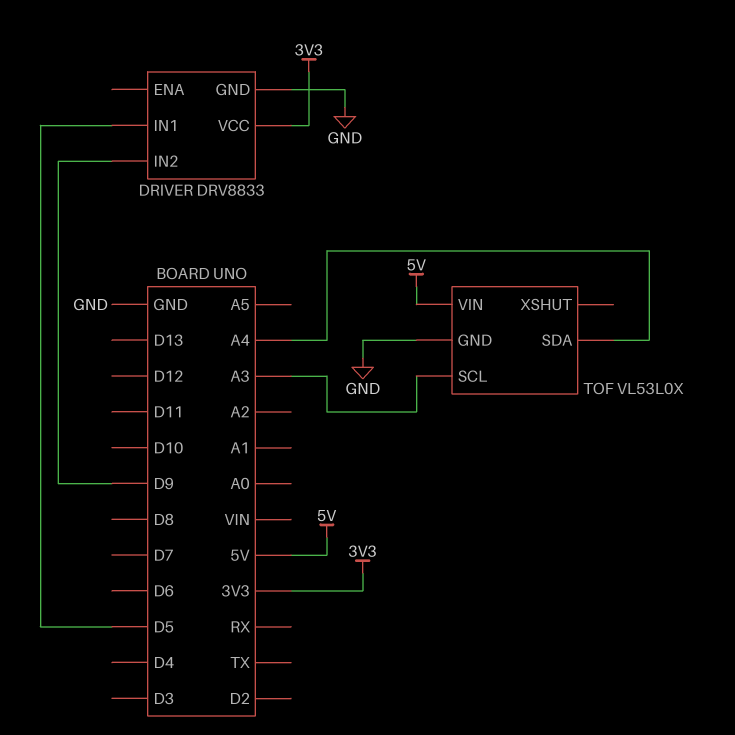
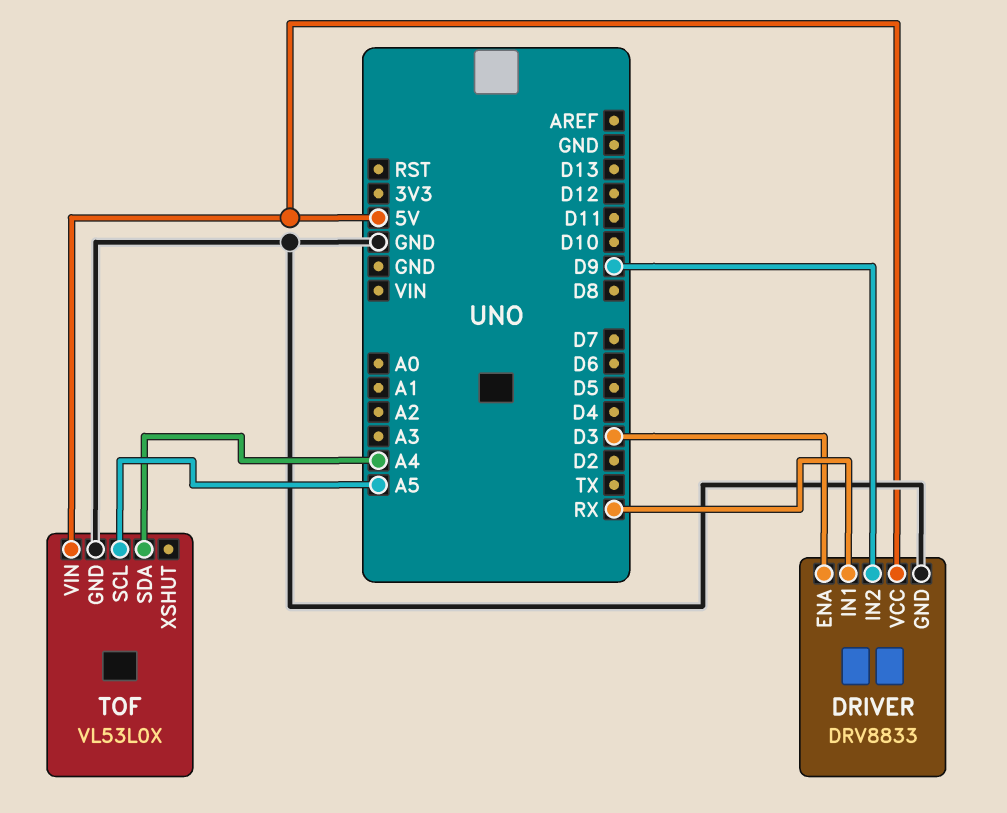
DRIVER pin ENA: none -> D3
DRIVER pin IN1: D5 -> RX
DRIVER pin VCC: 3V3 -> 5V
TOF pin SCL: A3 -> A5

